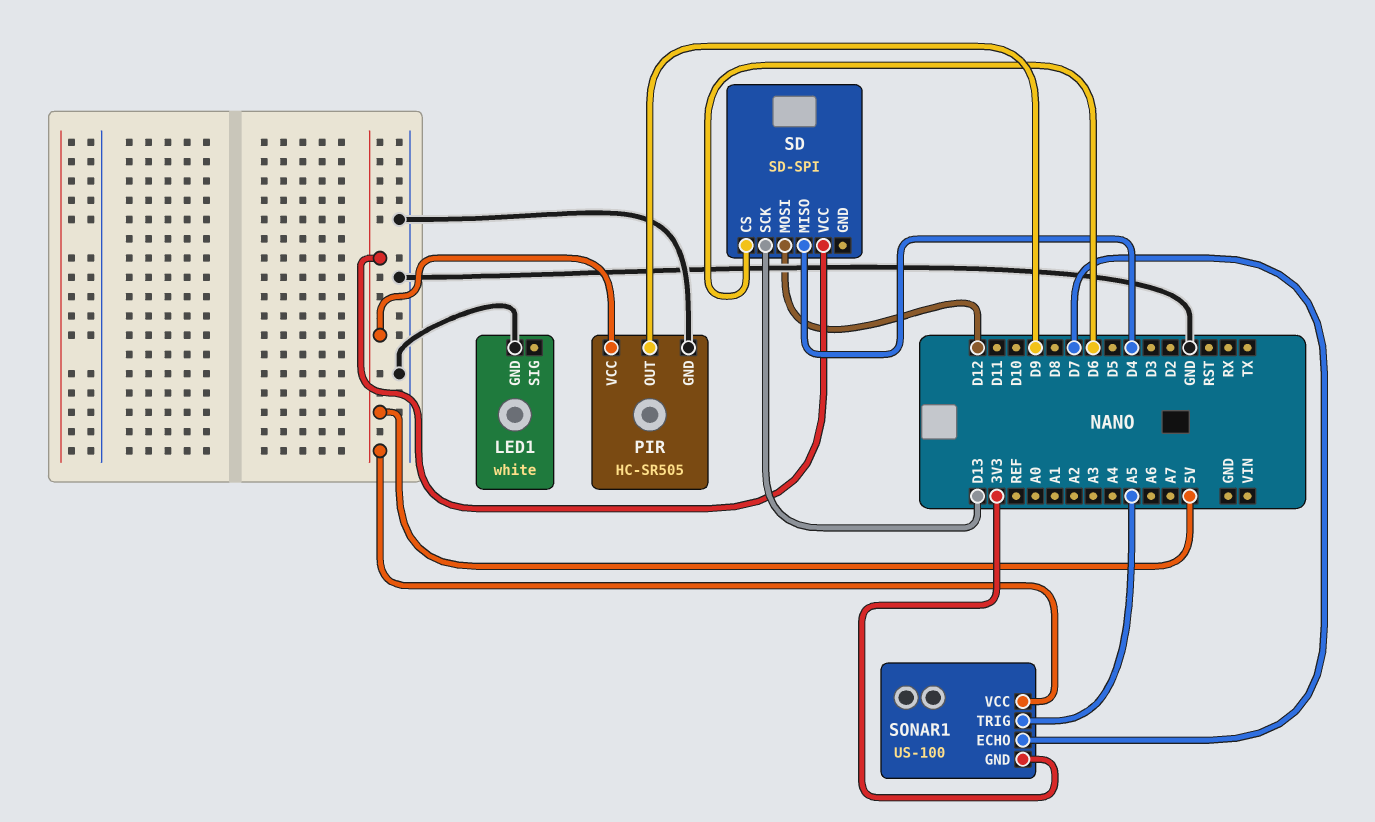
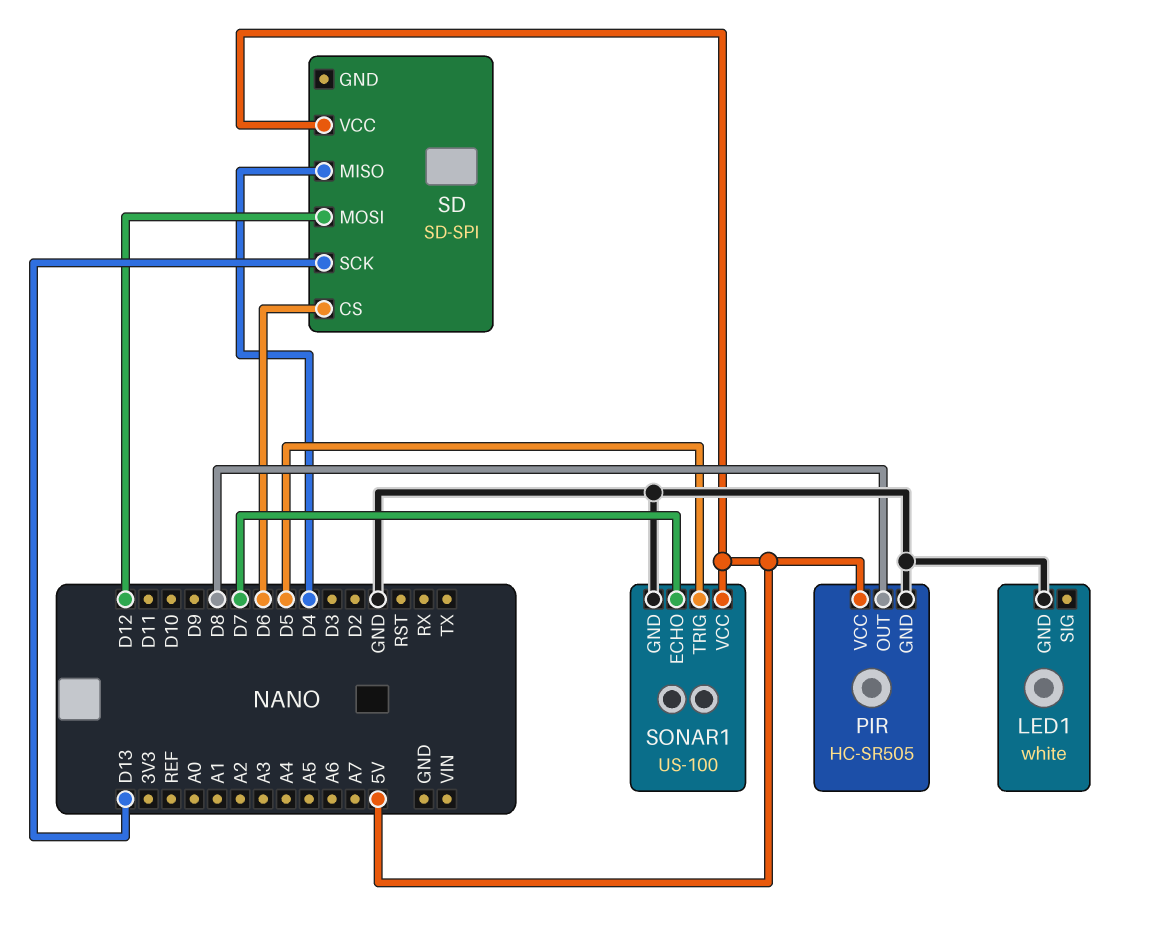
PIR pin OUT: D9 -> D8
SONAR1 pin GND: 3V3 -> GND
SONAR1 pin TRIG: A5 -> D5

